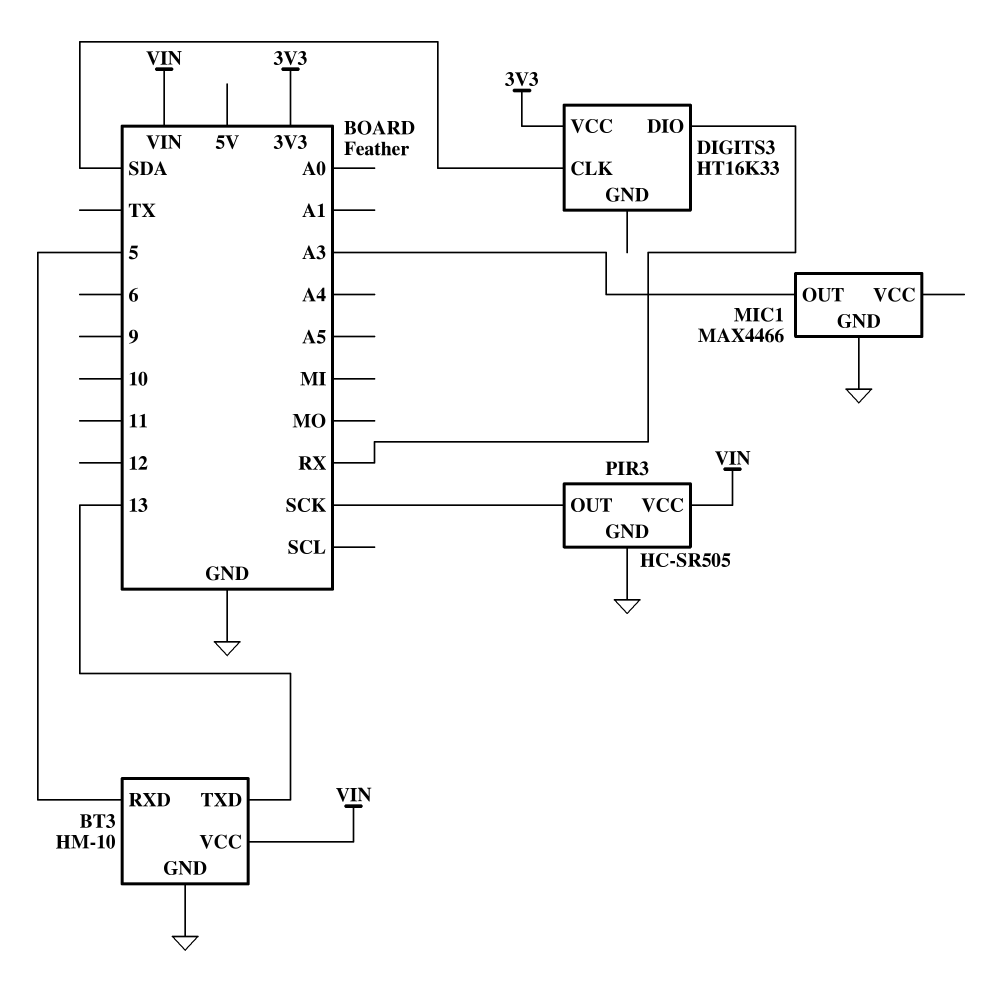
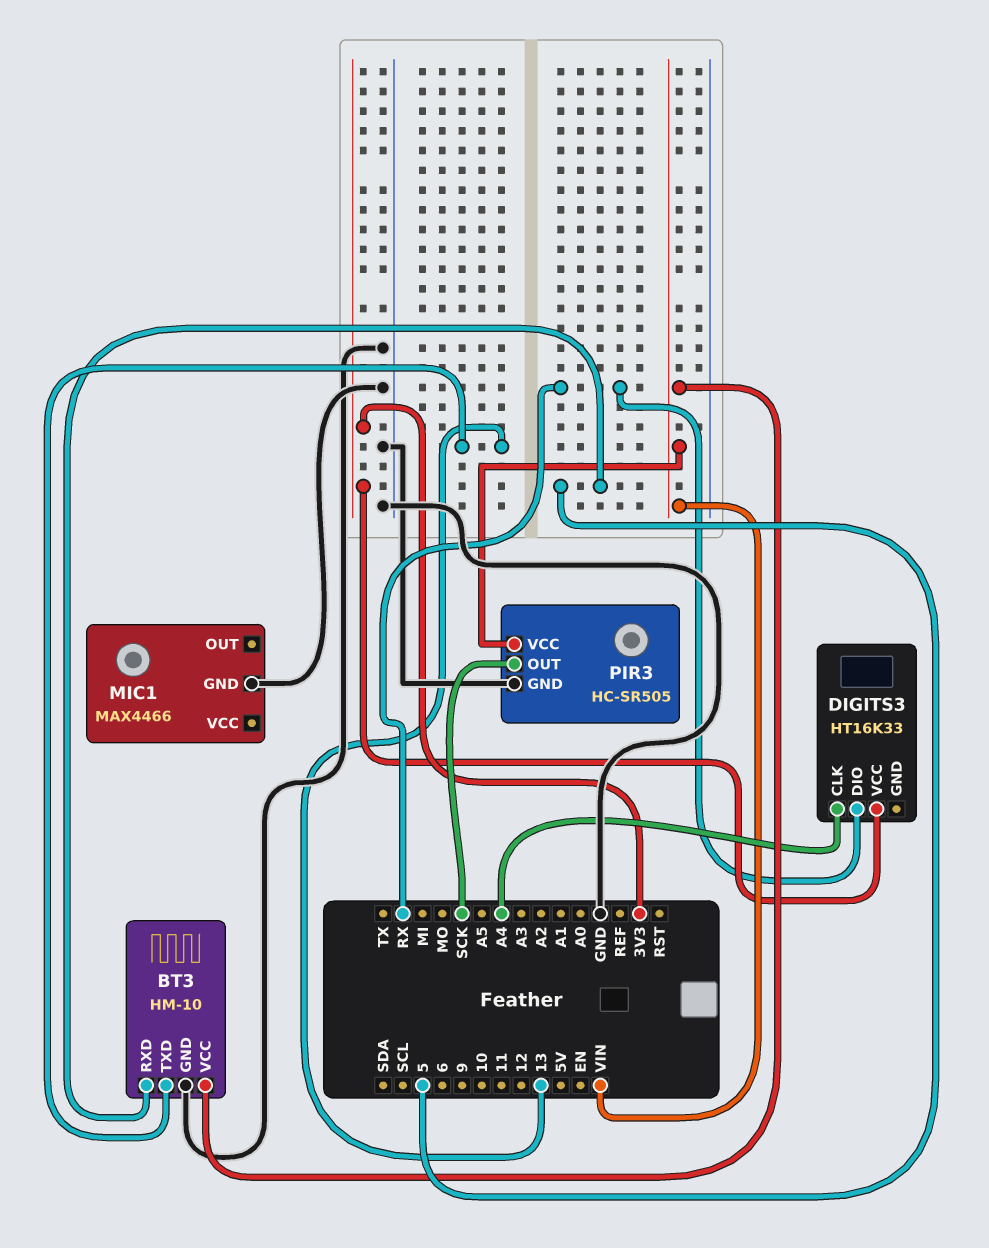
DIGITS3 pin CLK: SDA -> A4
MIC1 pin OUT: A3 -> none

